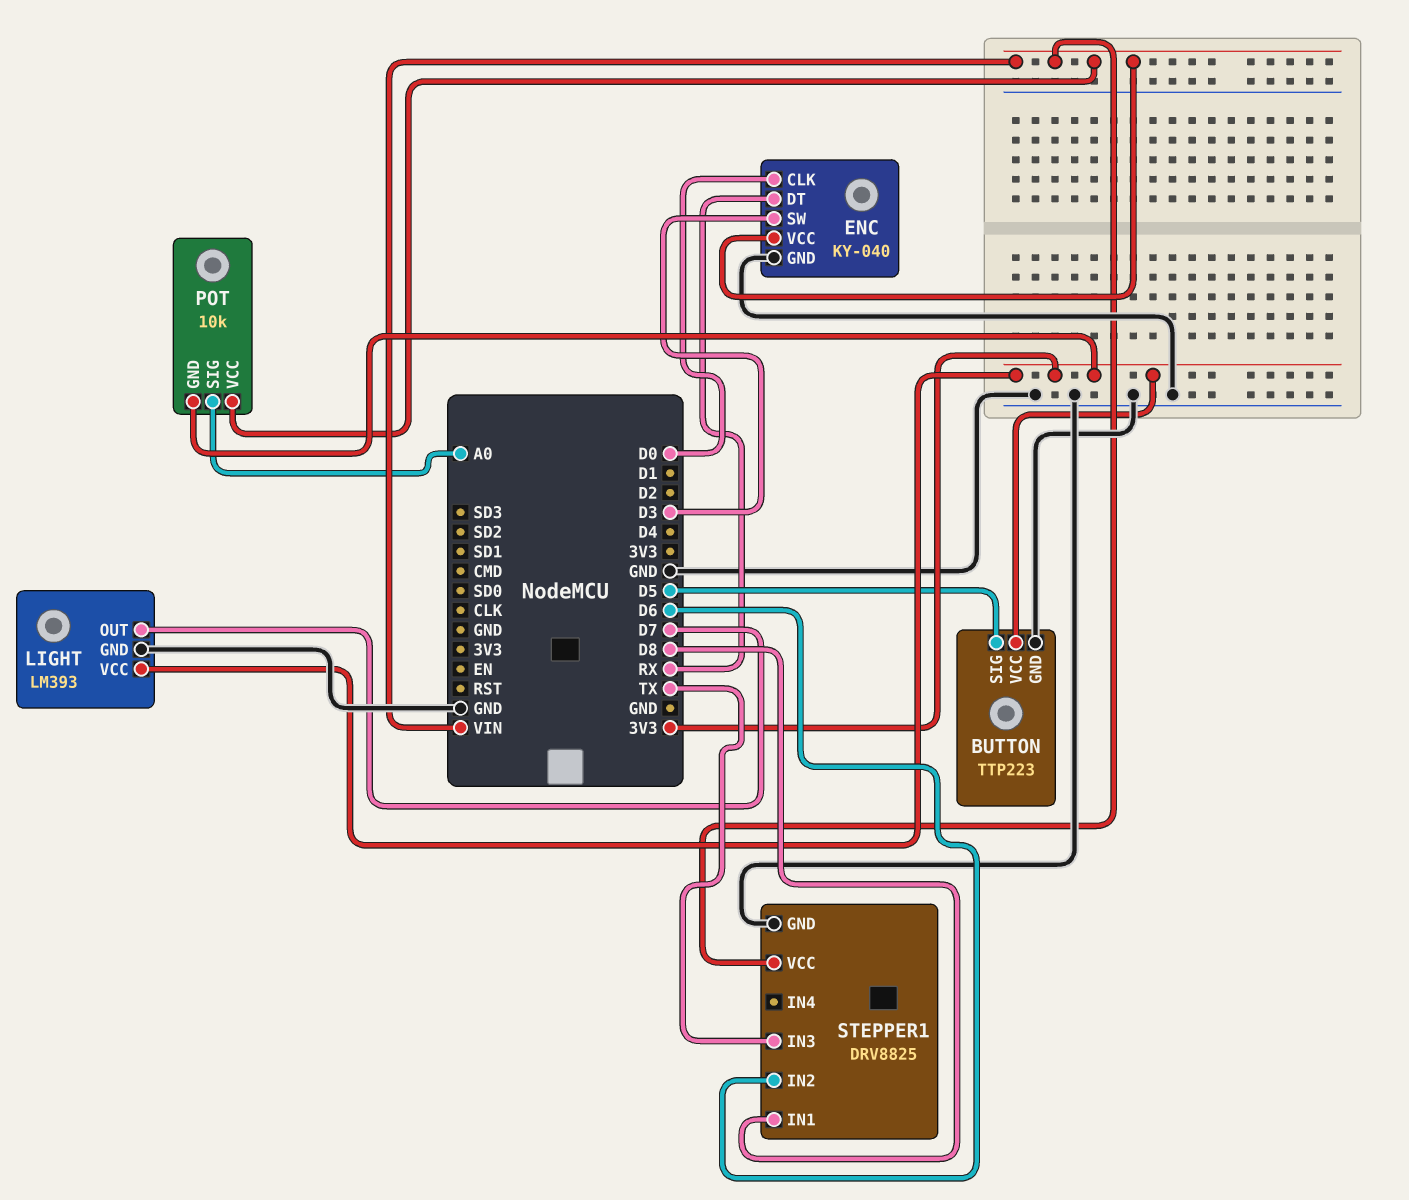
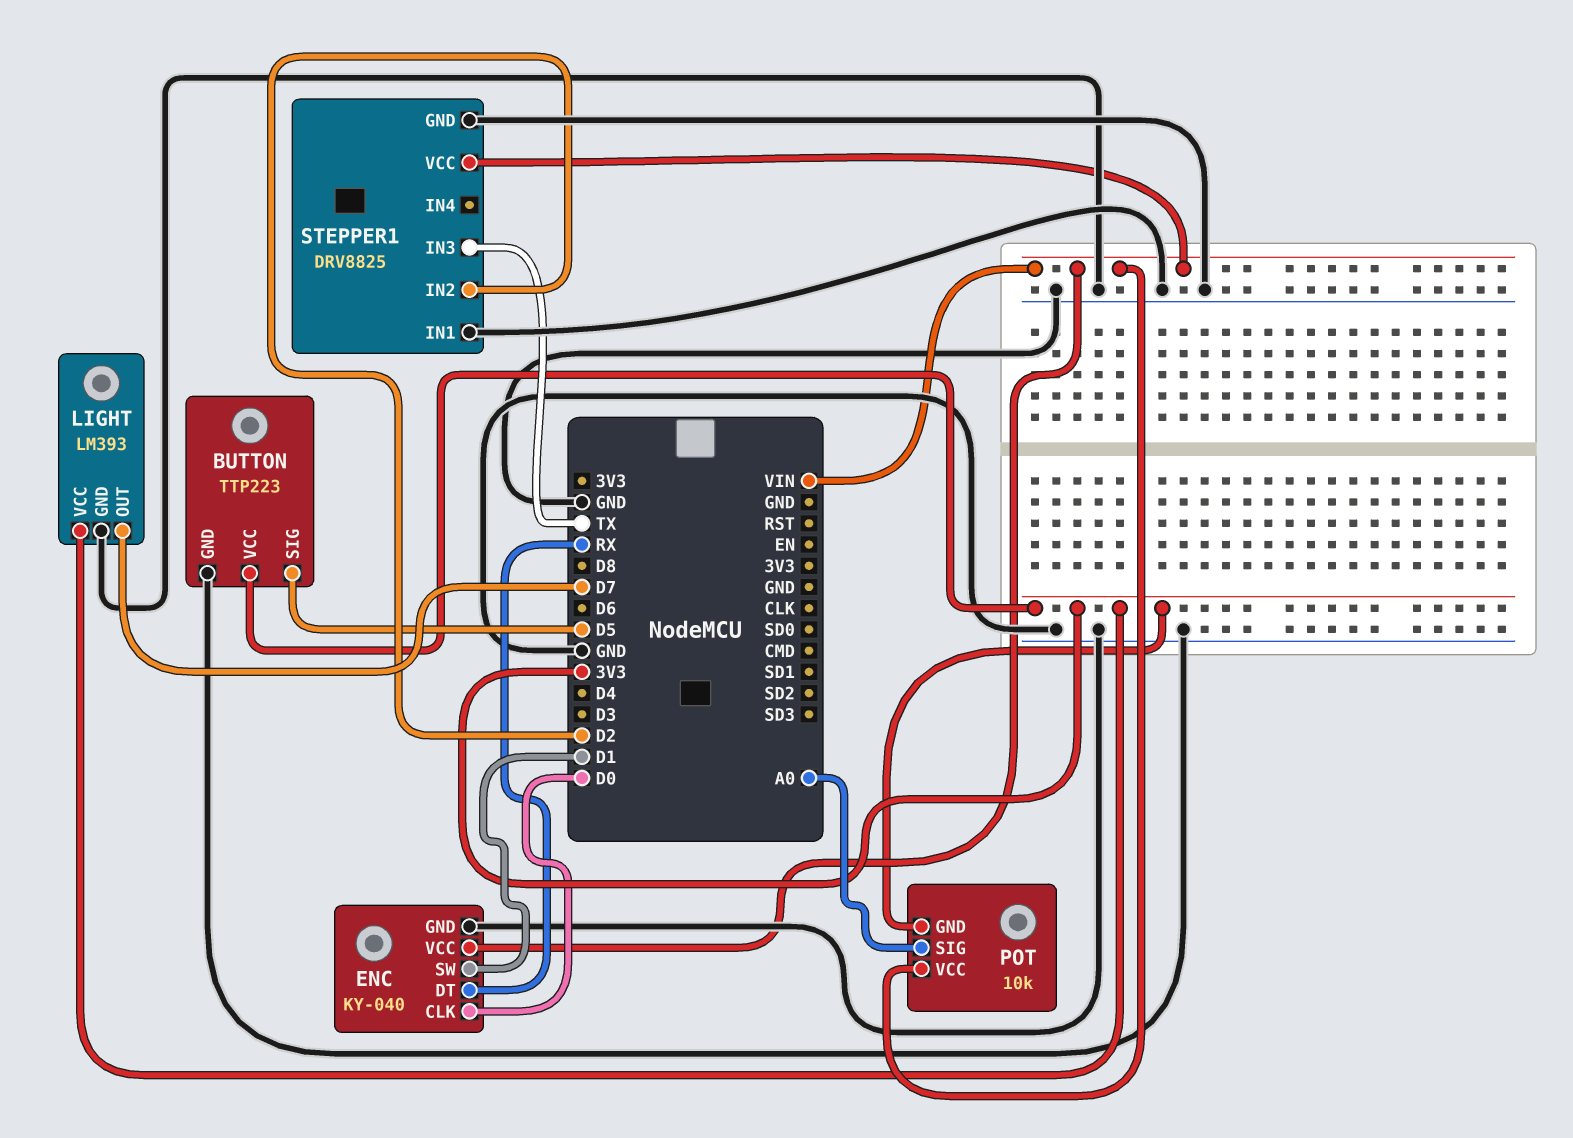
ENC pin SW: D3 -> D1
STEPPER1 pin IN1: D8 -> GND
STEPPER1 pin IN2: D6 -> D2

